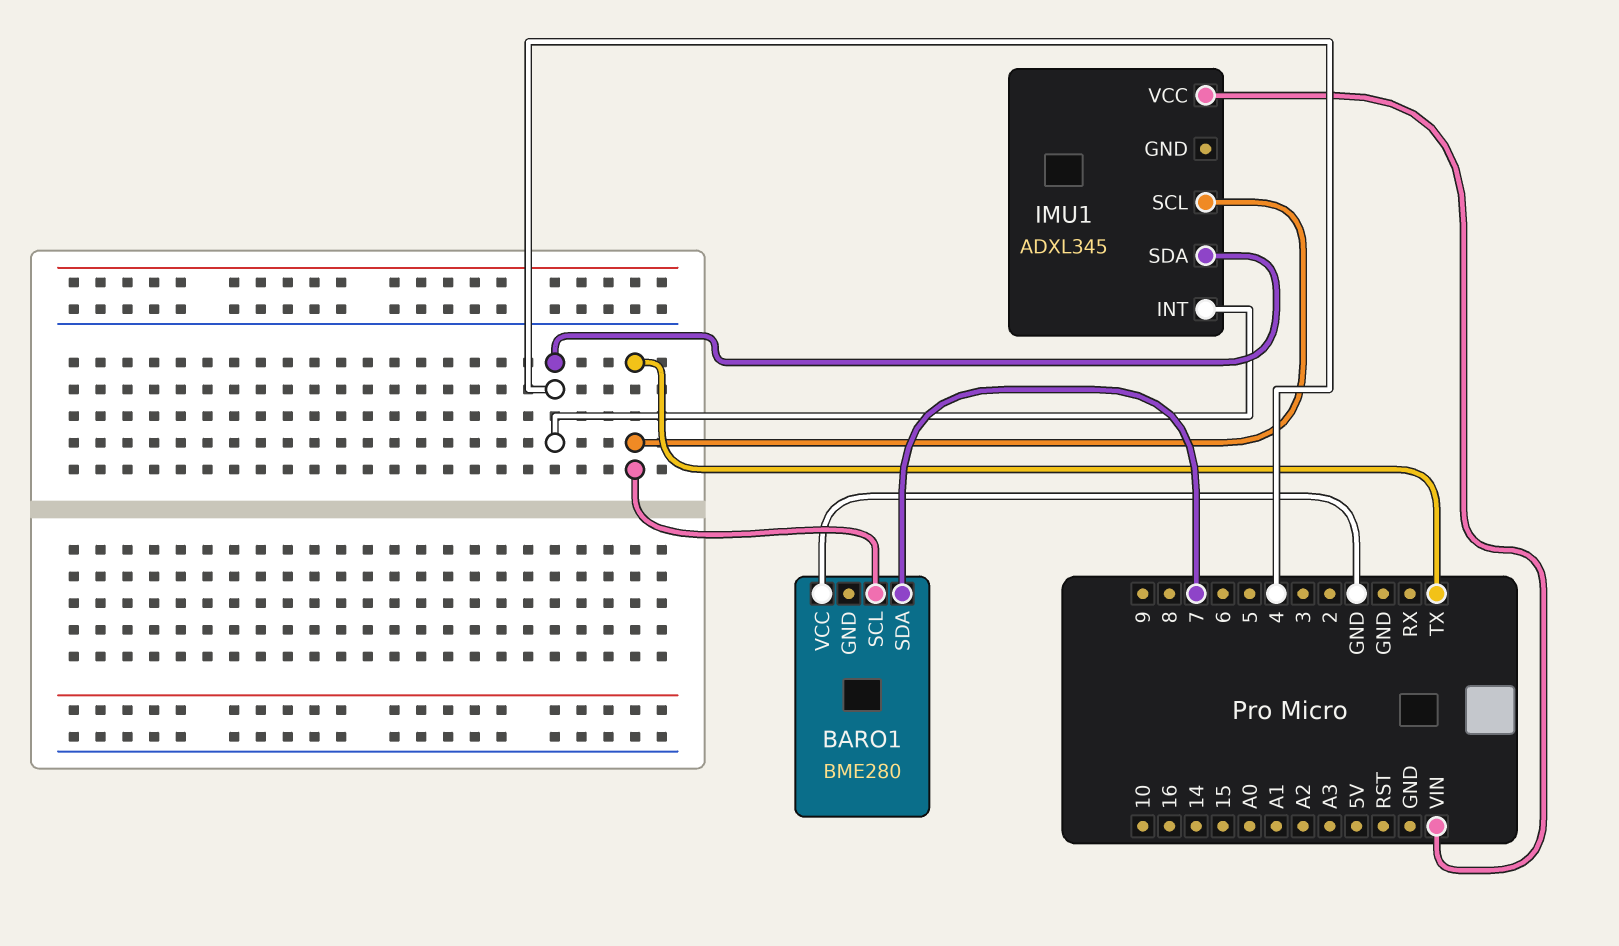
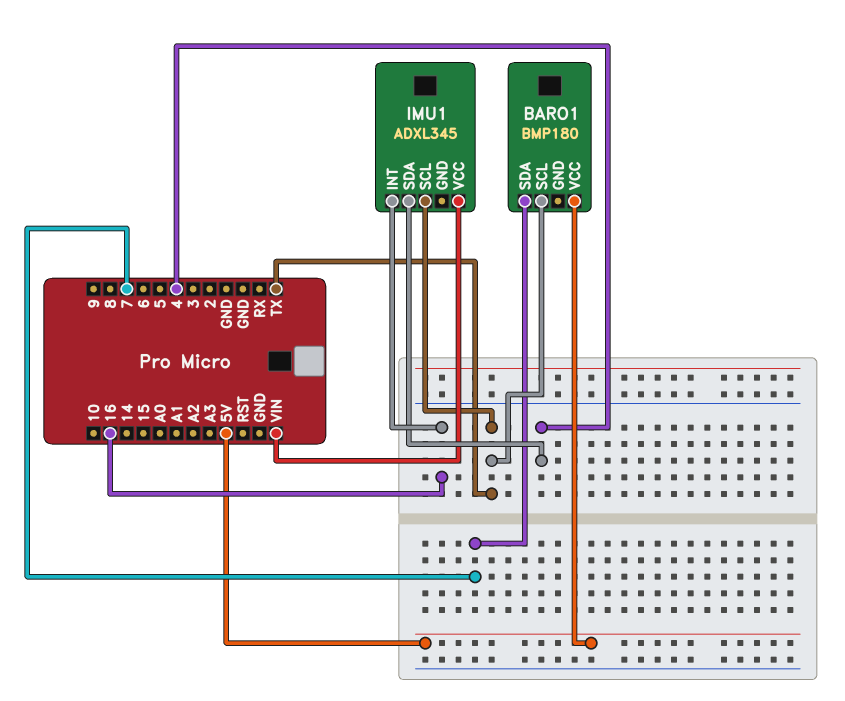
BARO1: BME280 -> BMP180
BARO1 pin VCC: GND -> 5V
IMU1 pin INT: 4 -> 16

